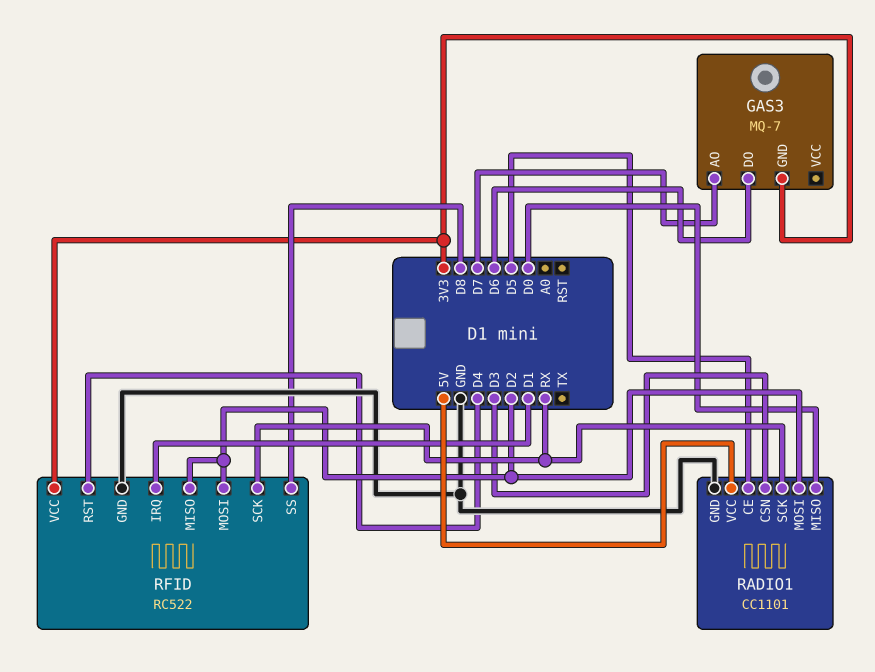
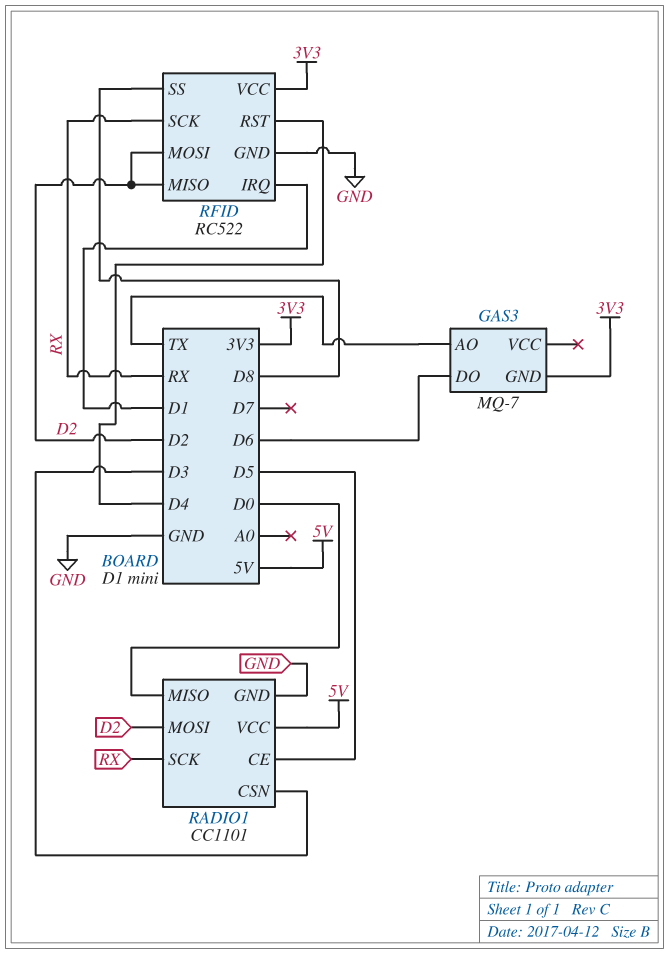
GAS3 pin AO: D7 -> TX

